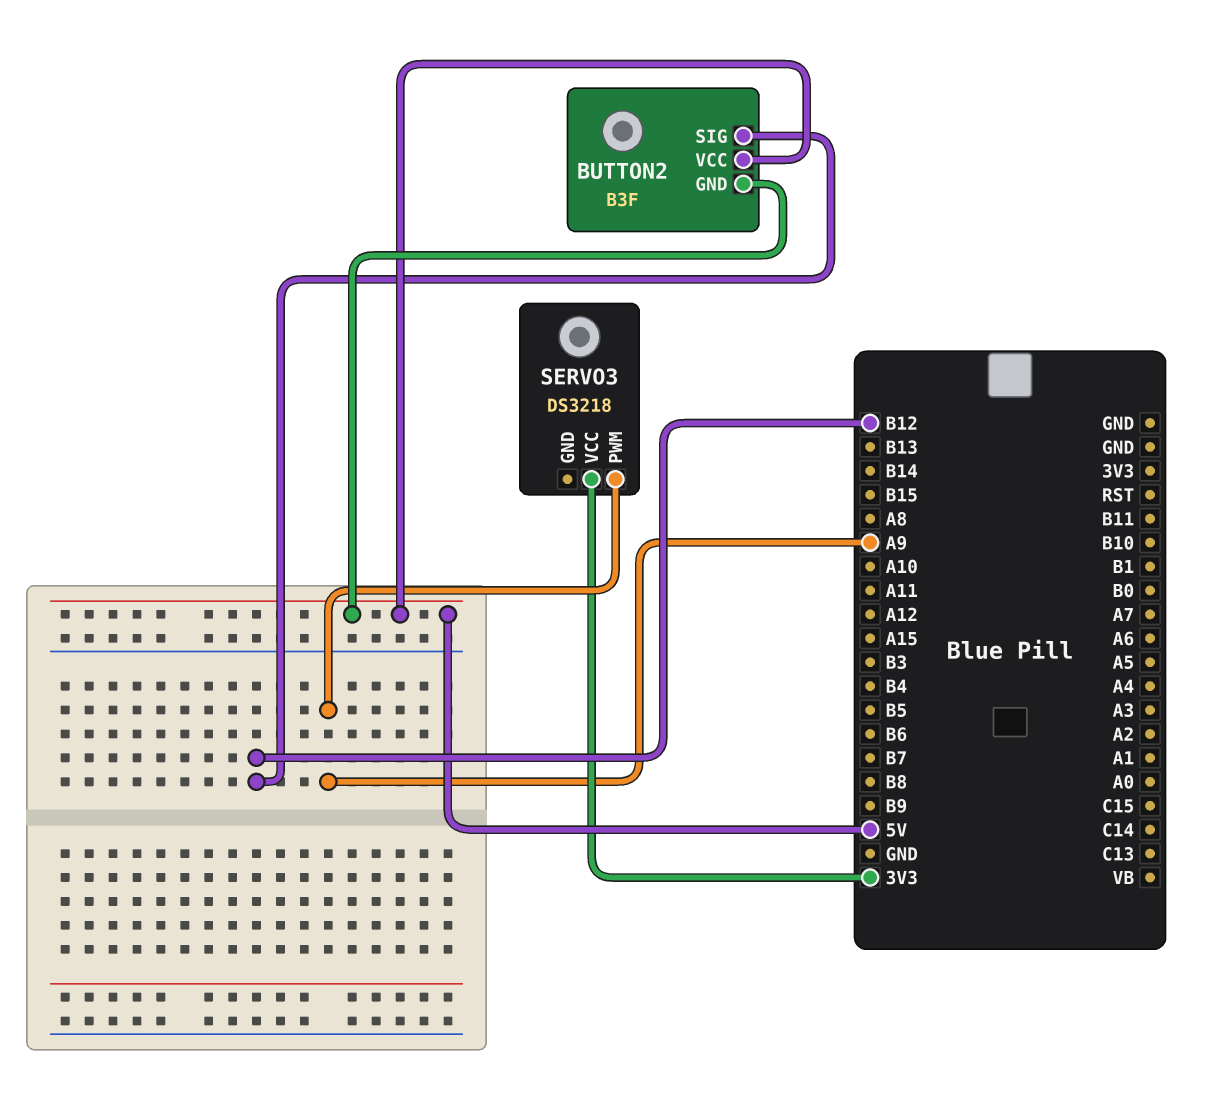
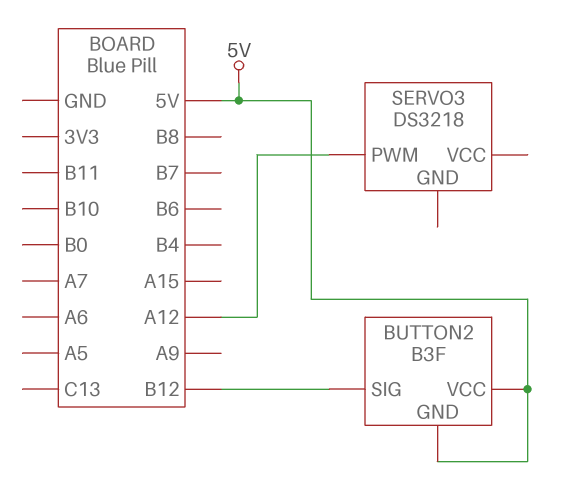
SERVO3 pin PWM: A9 -> A12
SERVO3 pin VCC: 3V3 -> none

